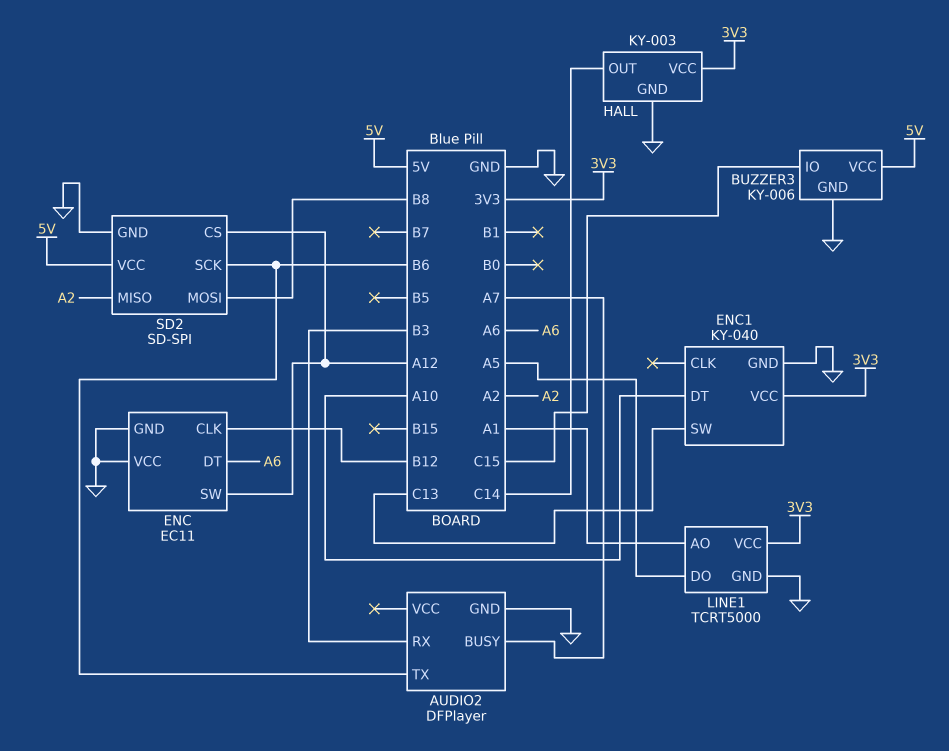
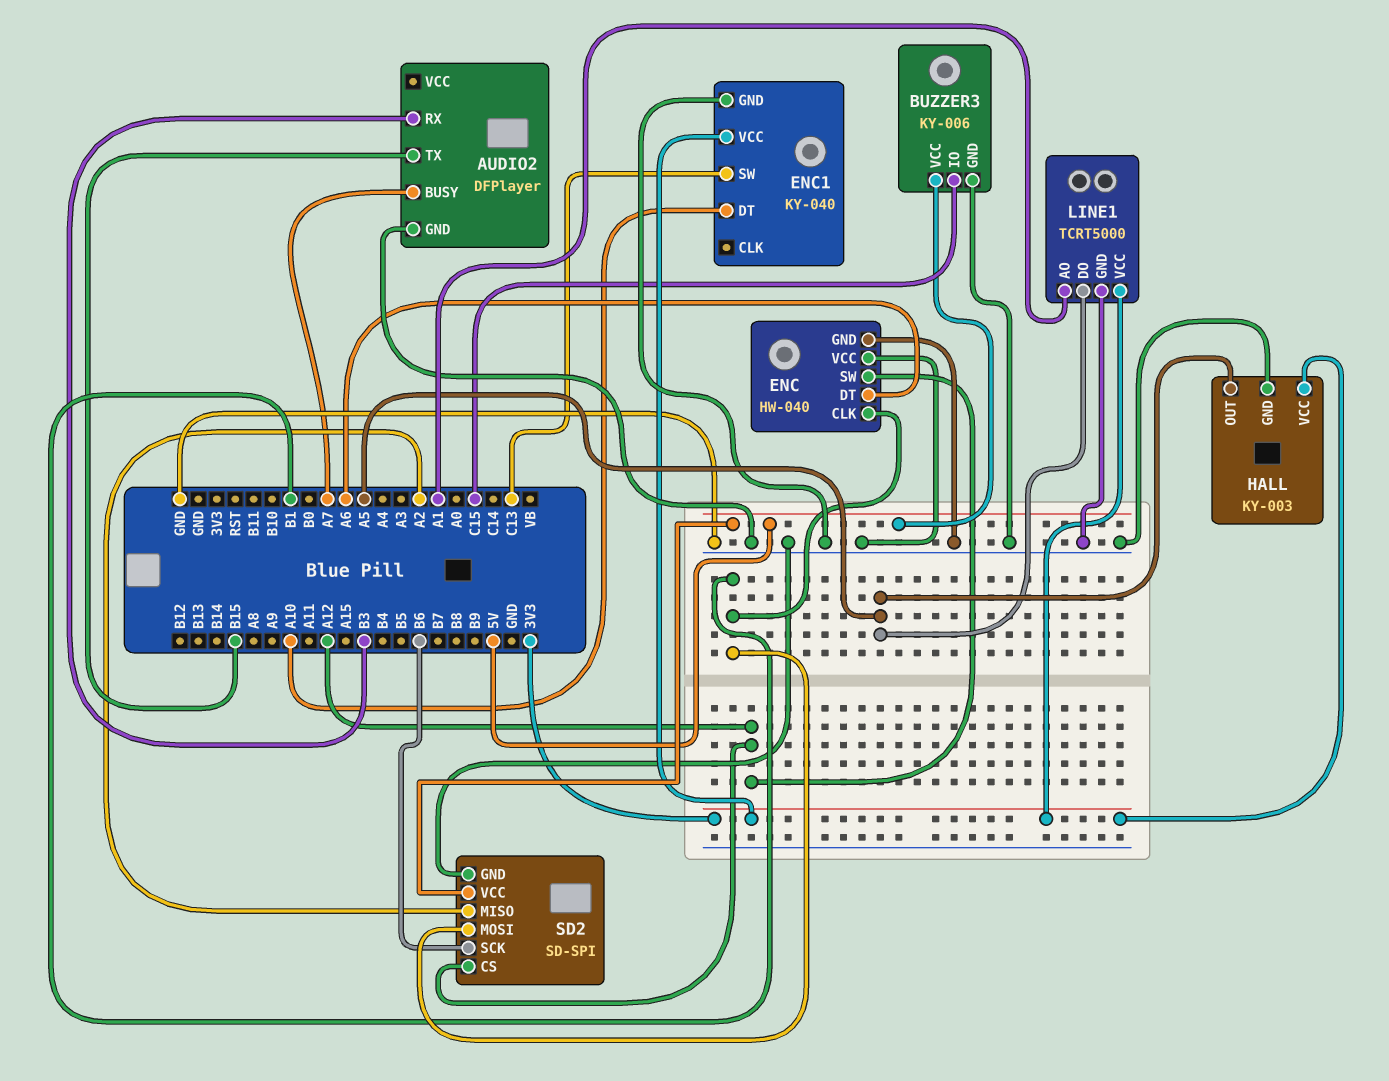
AUDIO2 pin TX: B6 -> B15
ENC: EC11 -> HW-040
ENC pin CLK: B12 -> B1
HALL pin OUT: C14 -> A5
SD2 pin MOSI: B8 -> B1

